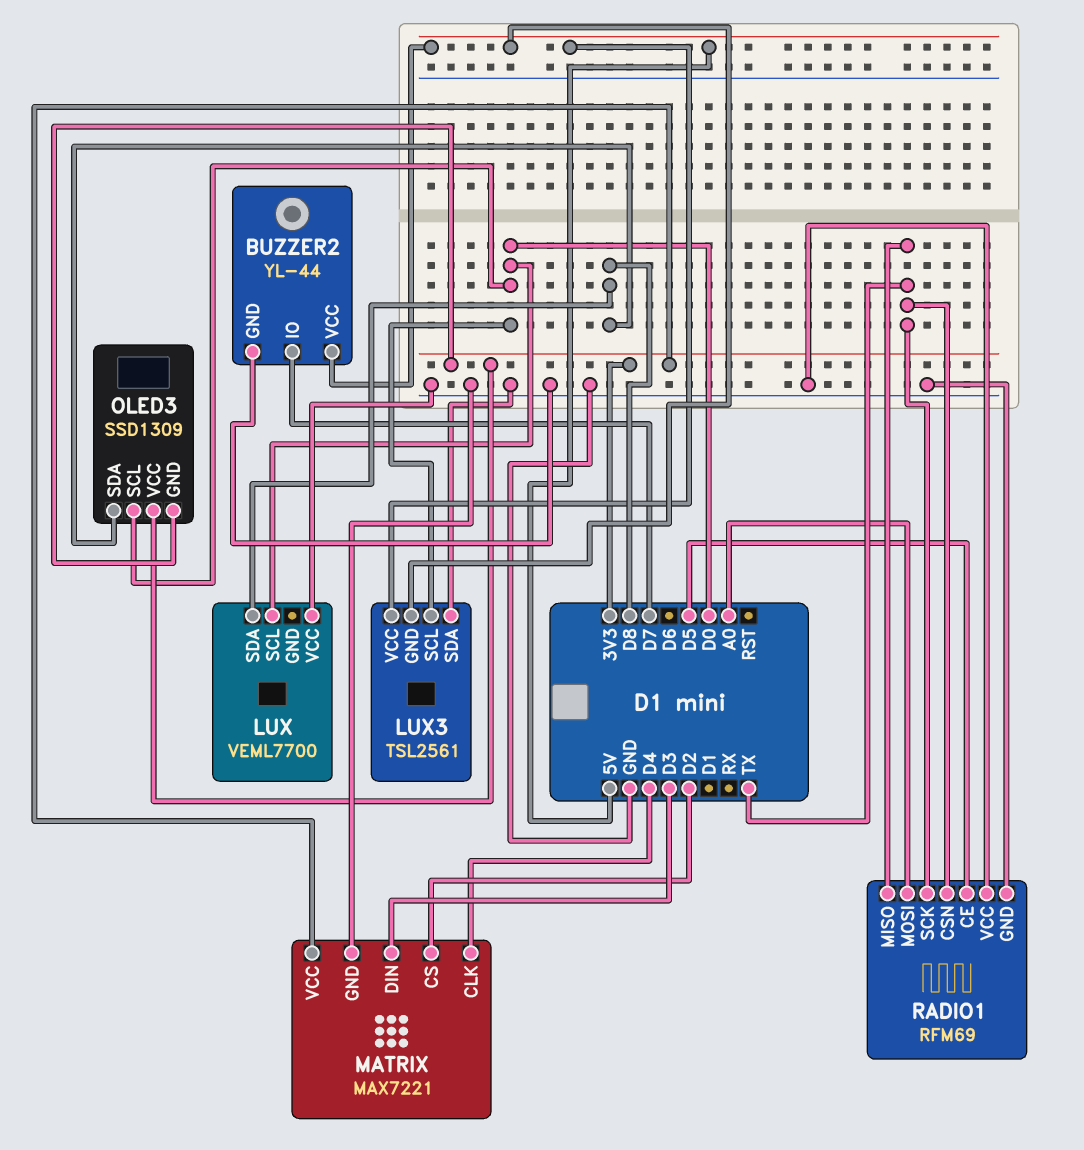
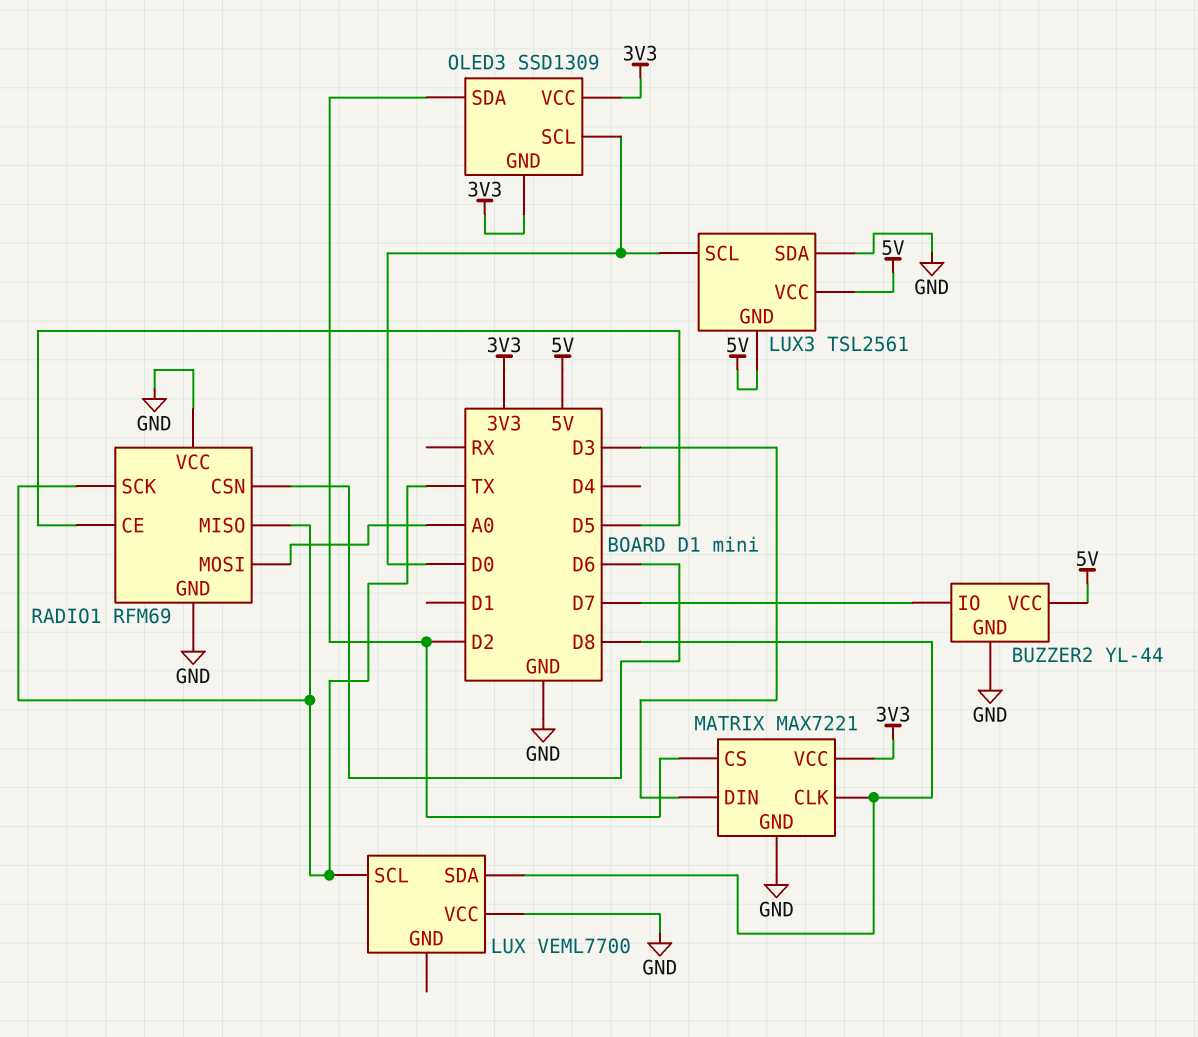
LUX pin SCL: D0 -> TX
MATRIX pin CLK: D4 -> D8
OLED3 pin SDA: D8 -> D2
RADIO1 pin CSN: TX -> D6

